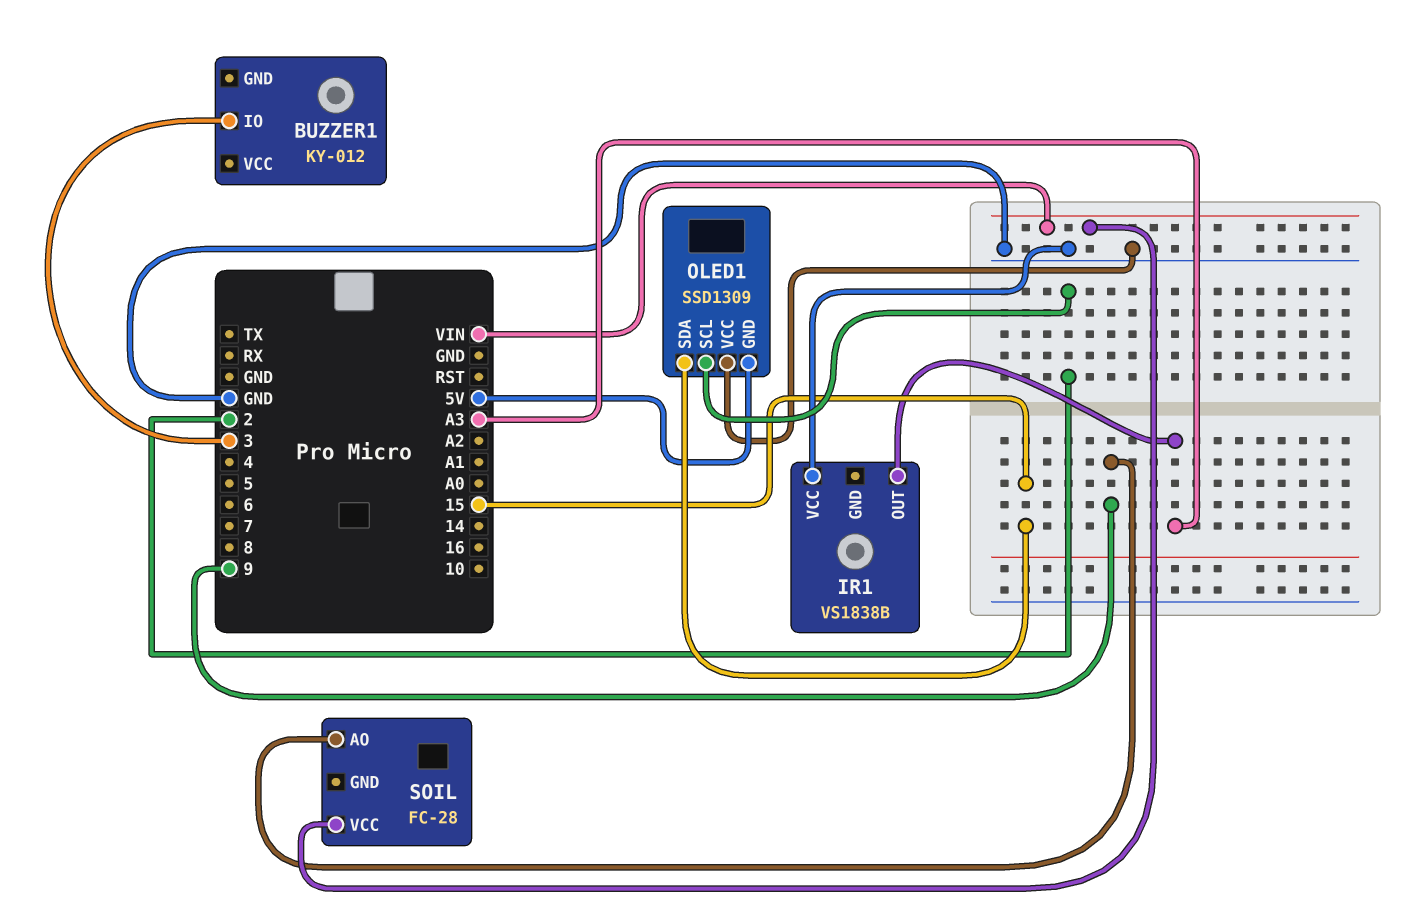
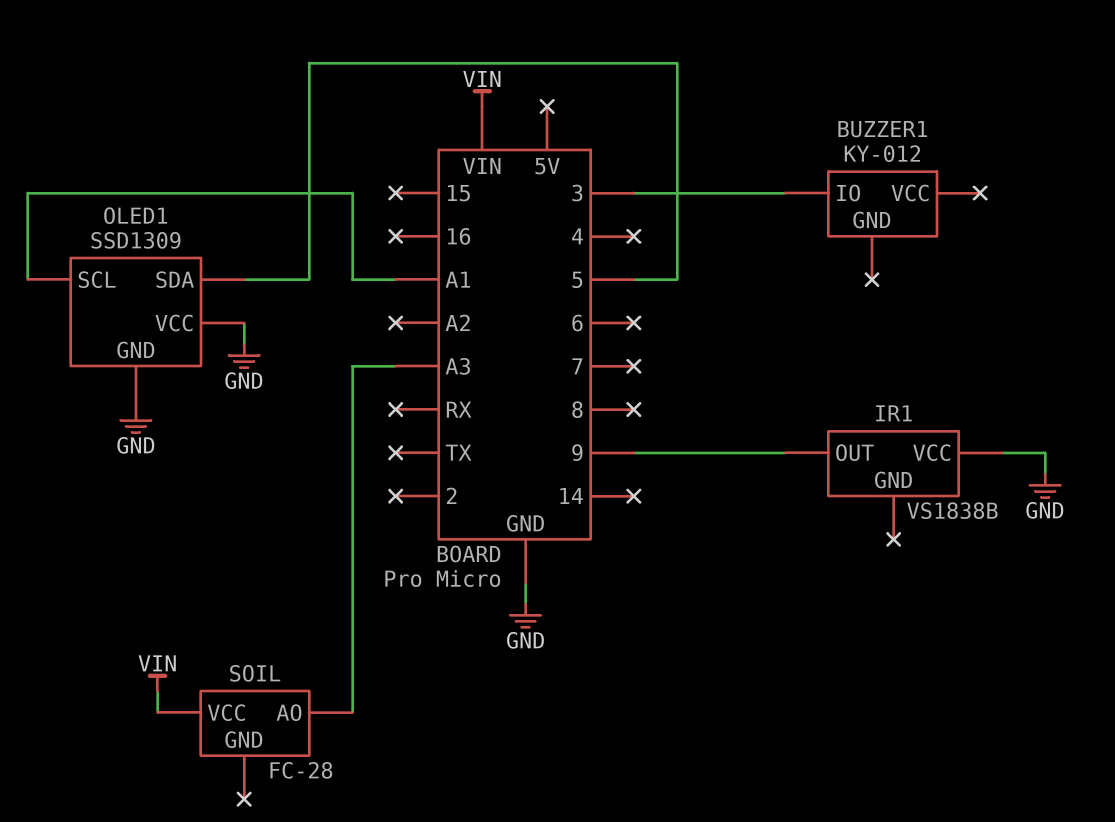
IR1 pin OUT: A3 -> 9
OLED1 pin GND: 5V -> GND
OLED1 pin SCL: 2 -> A1
OLED1 pin SDA: 15 -> 5
SOIL pin AO: 9 -> A3

